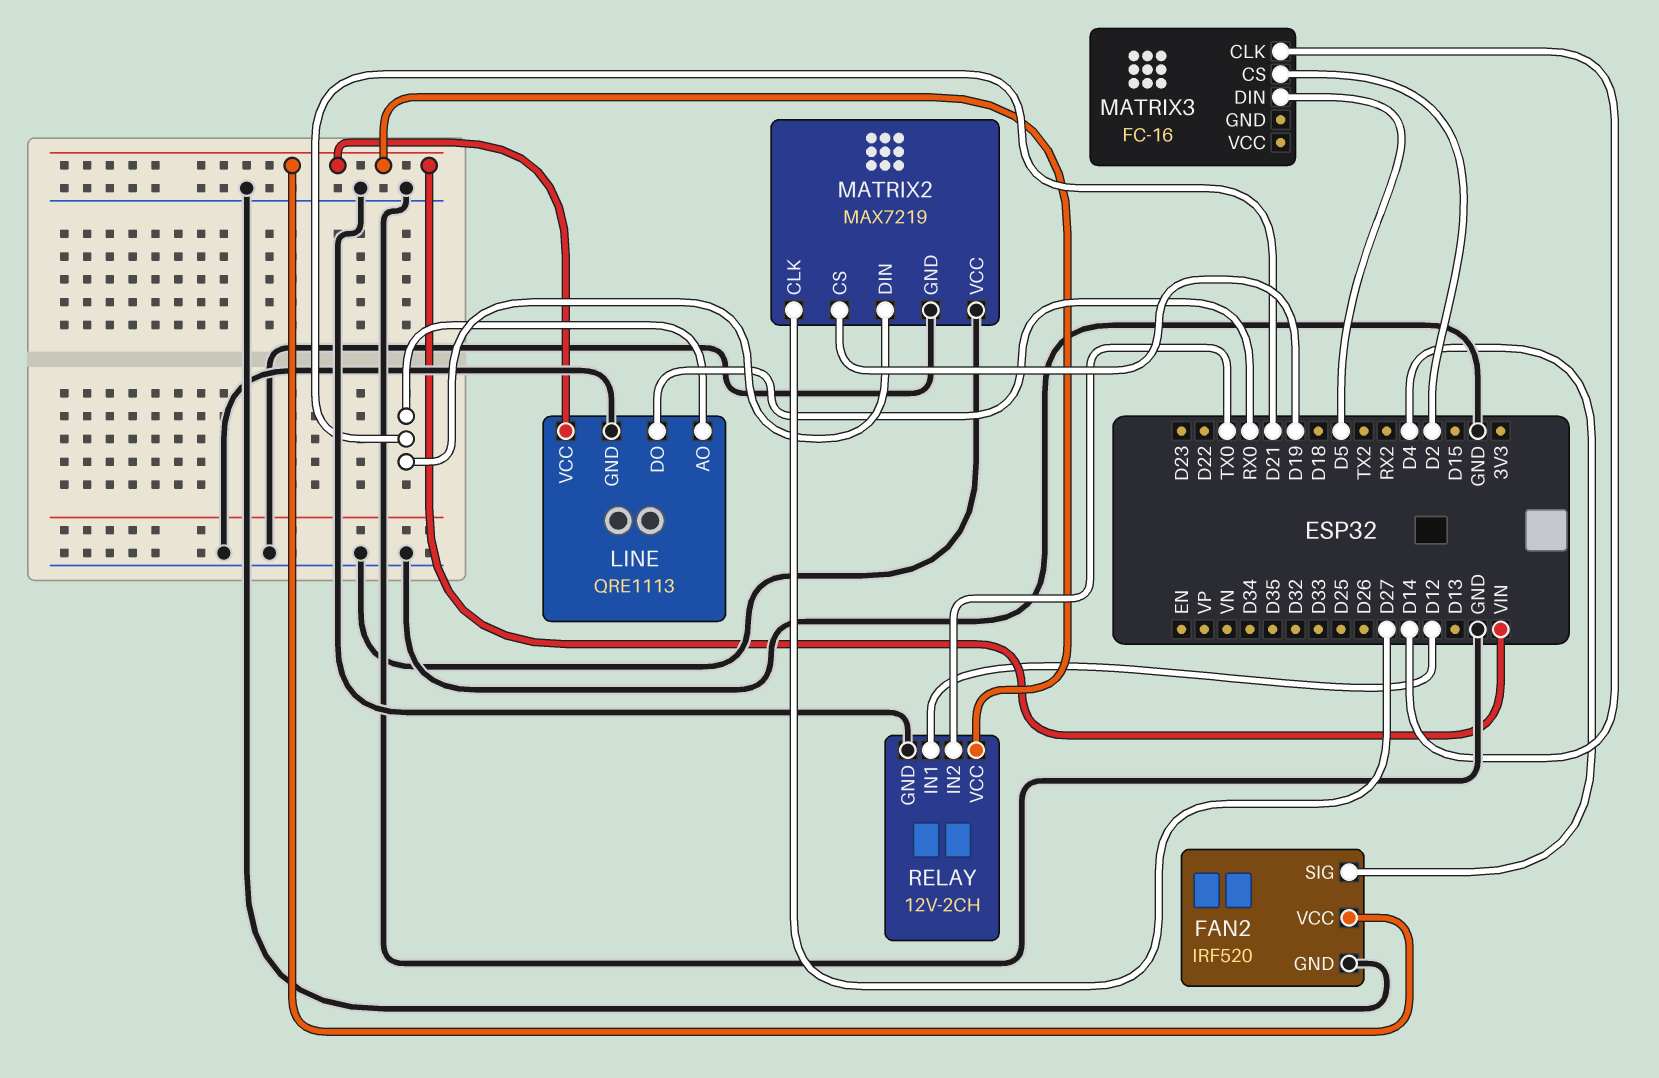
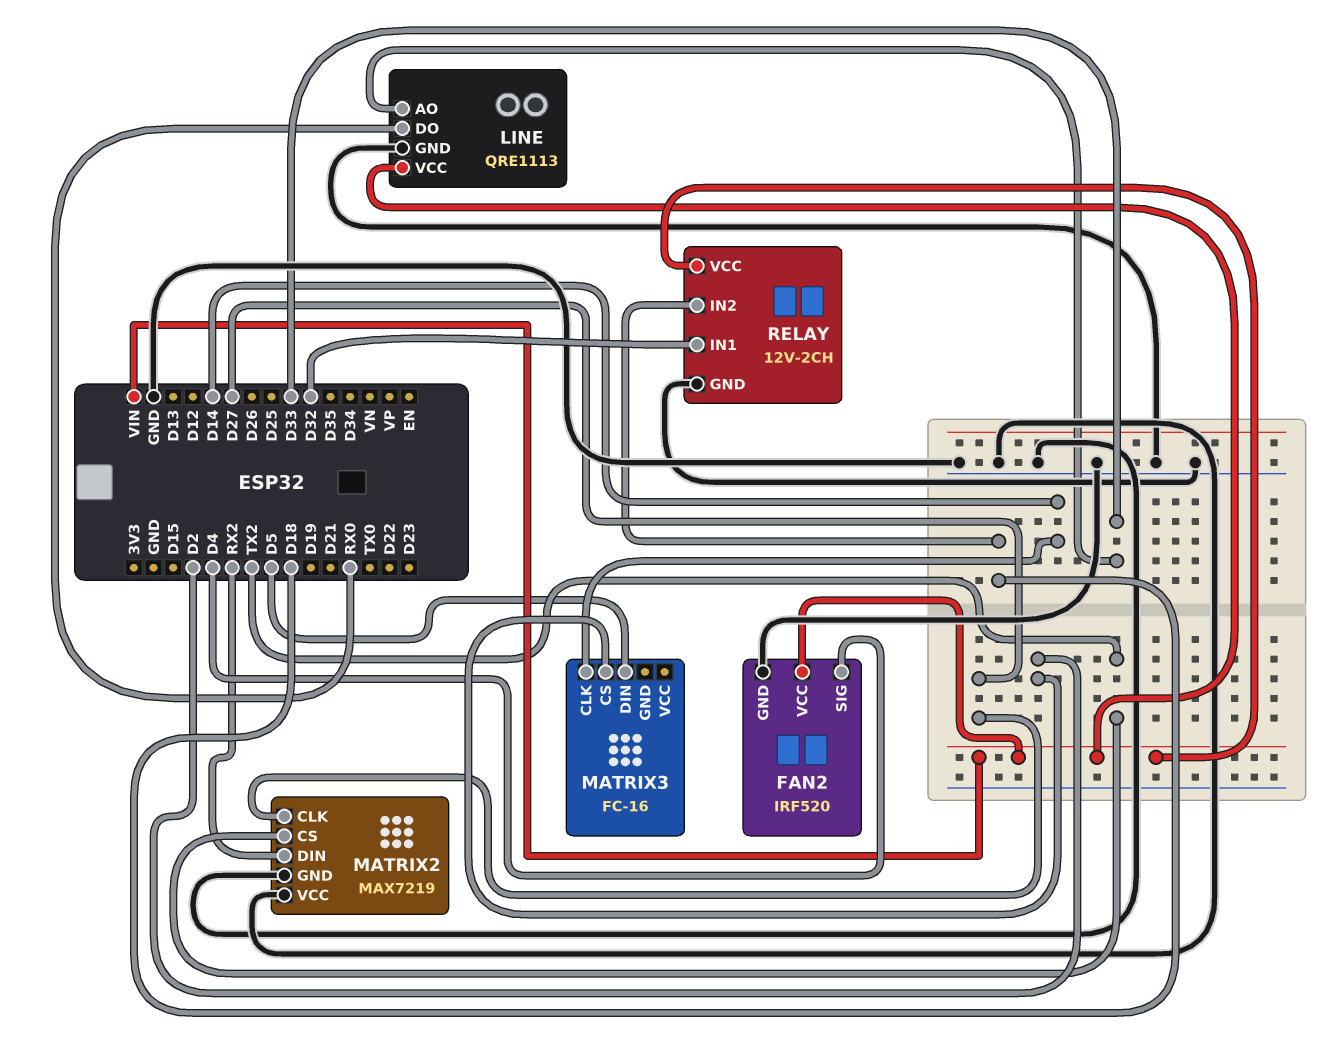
LINE pin AO: D21 -> D33
MATRIX2 pin CS: D19 -> TX2
MATRIX2 pin DIN: D21 -> RX2
RELAY pin IN1: D12 -> D32
RELAY pin IN2: TX0 -> D18

